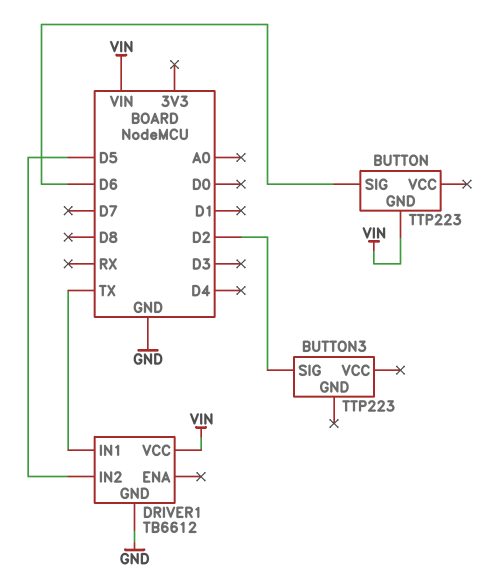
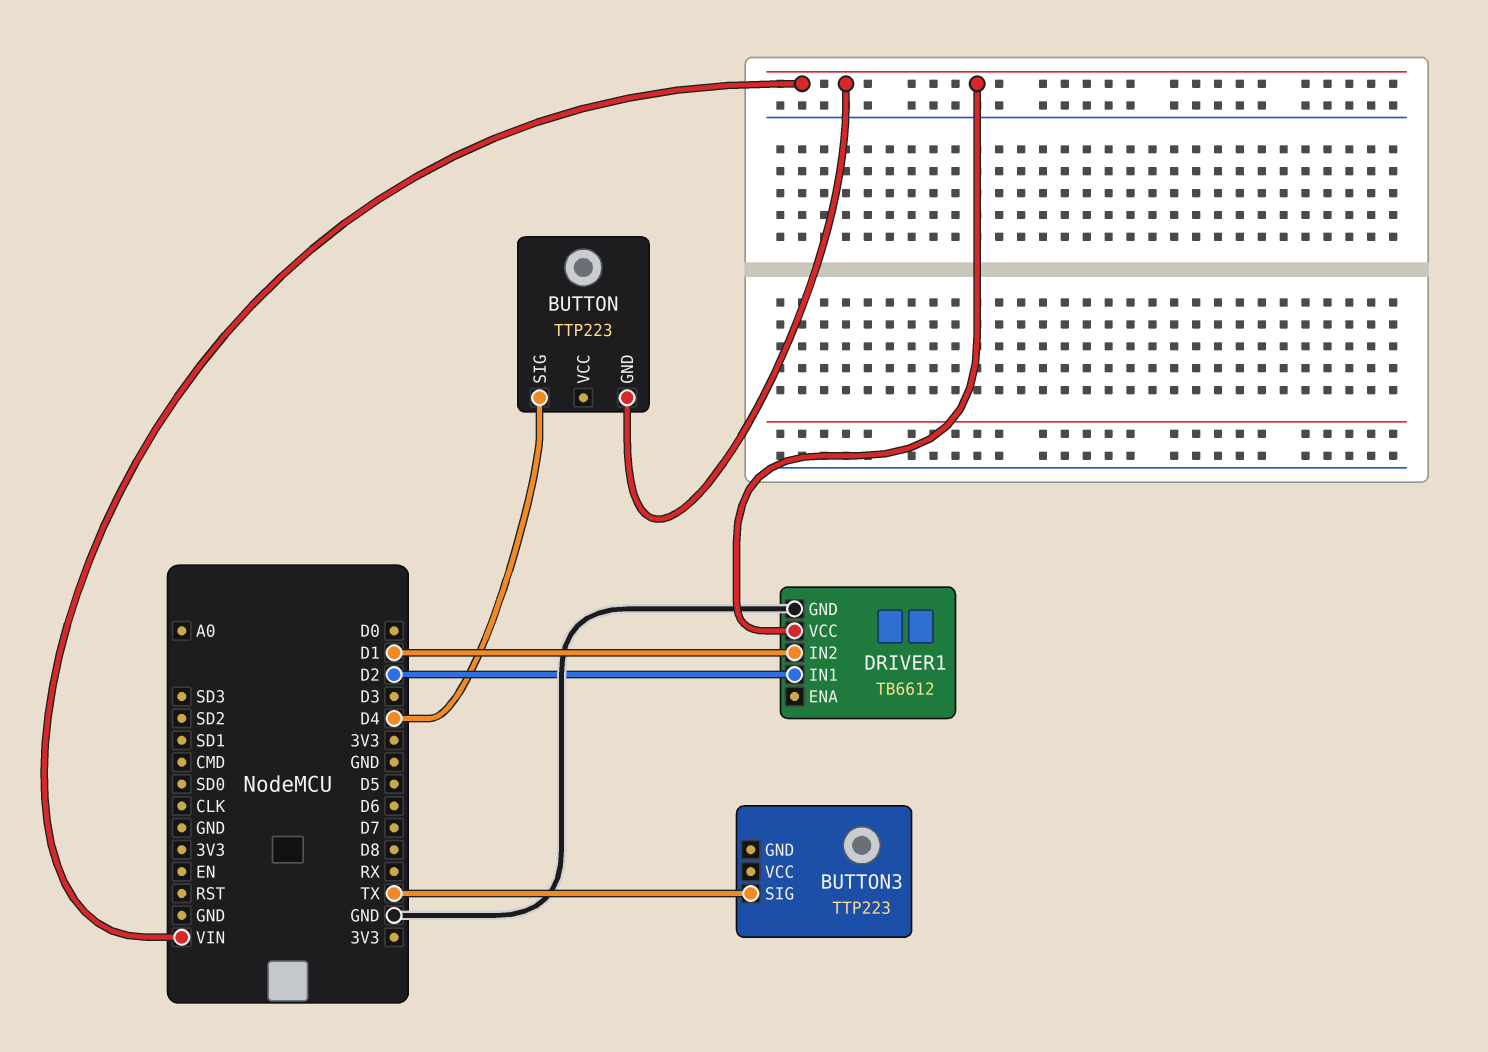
BUTTON pin SIG: D6 -> D4
BUTTON3 pin SIG: D2 -> TX
DRIVER1 pin IN1: TX -> D2
DRIVER1 pin IN2: D5 -> D1

